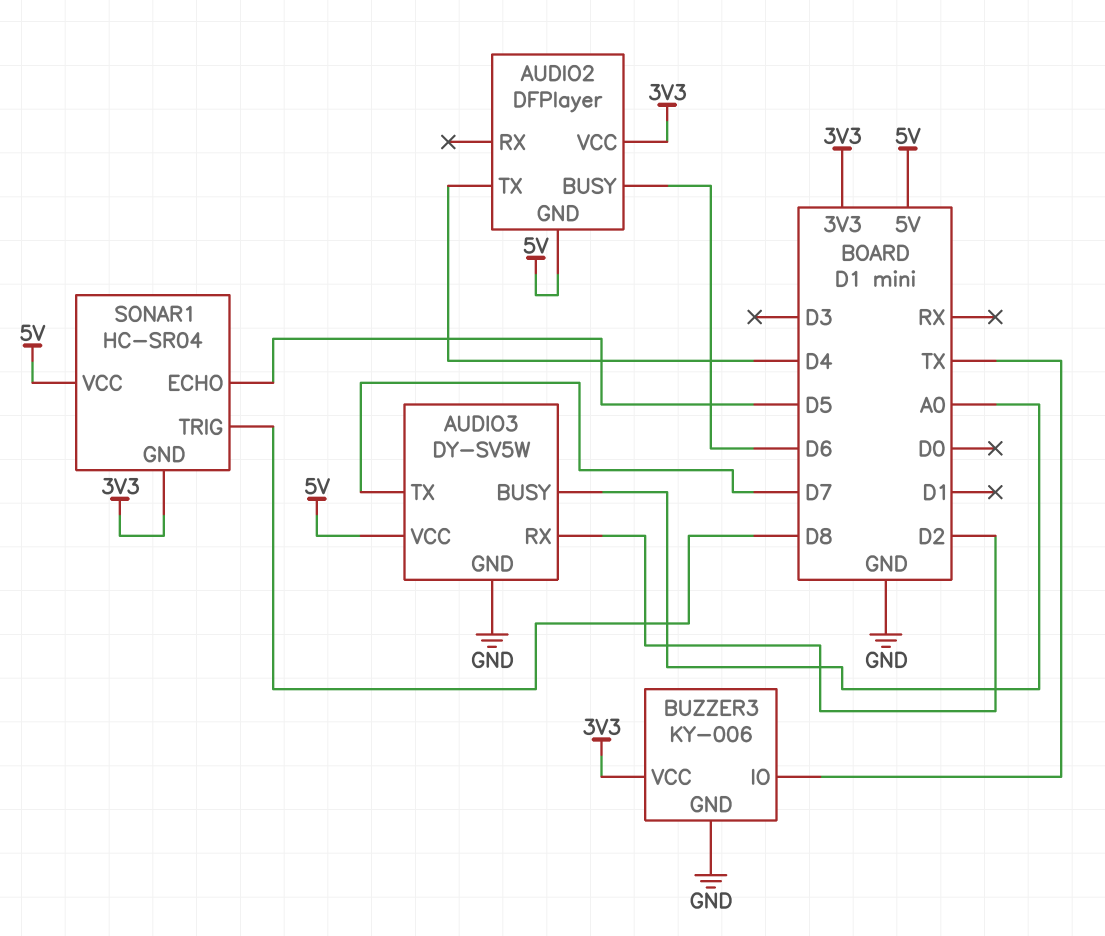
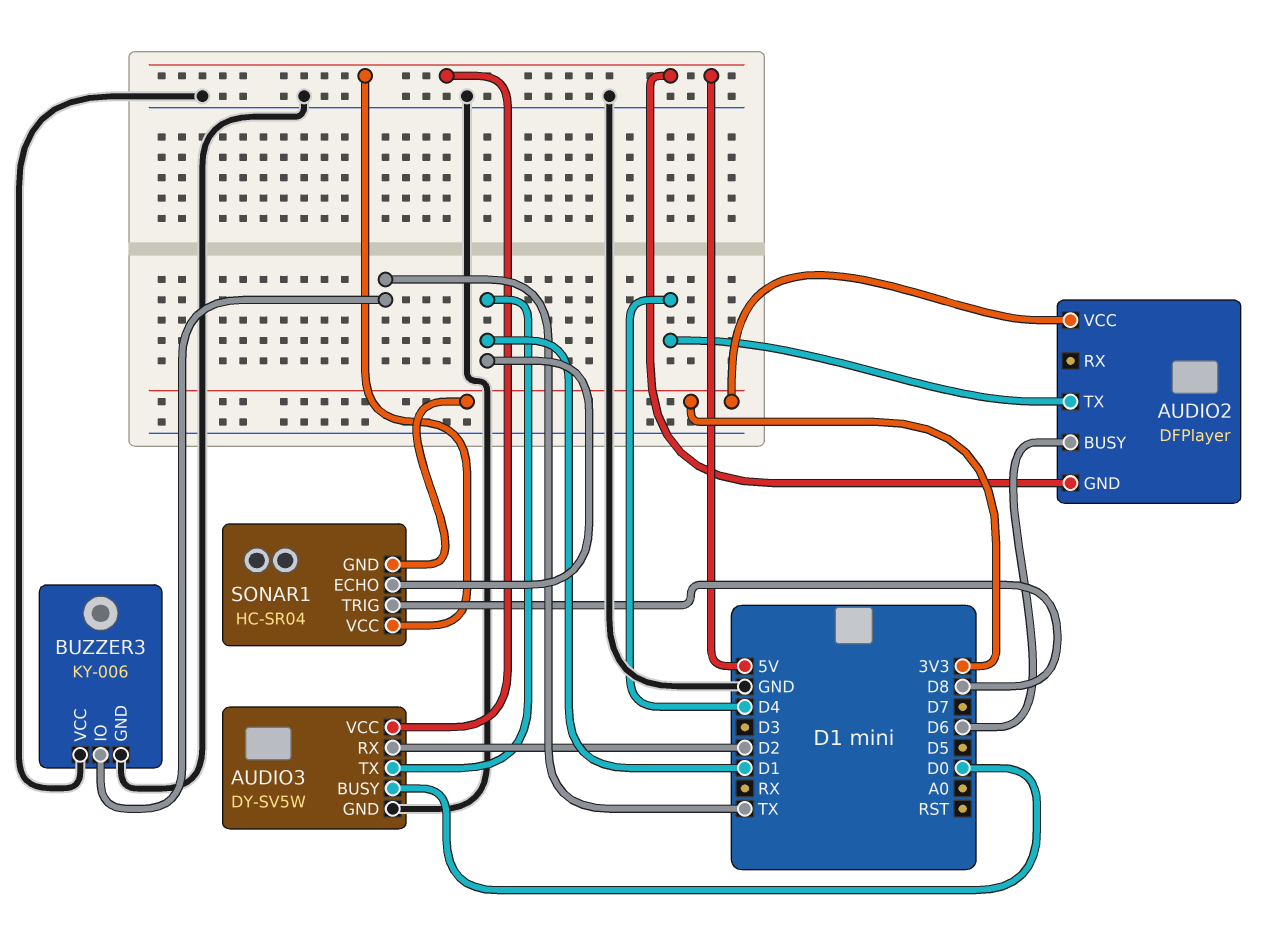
AUDIO3 pin BUSY: A0 -> D0
AUDIO3 pin TX: D7 -> D1
BUZZER3 pin VCC: 3V3 -> GND
SONAR1 pin ECHO: D5 -> D1

